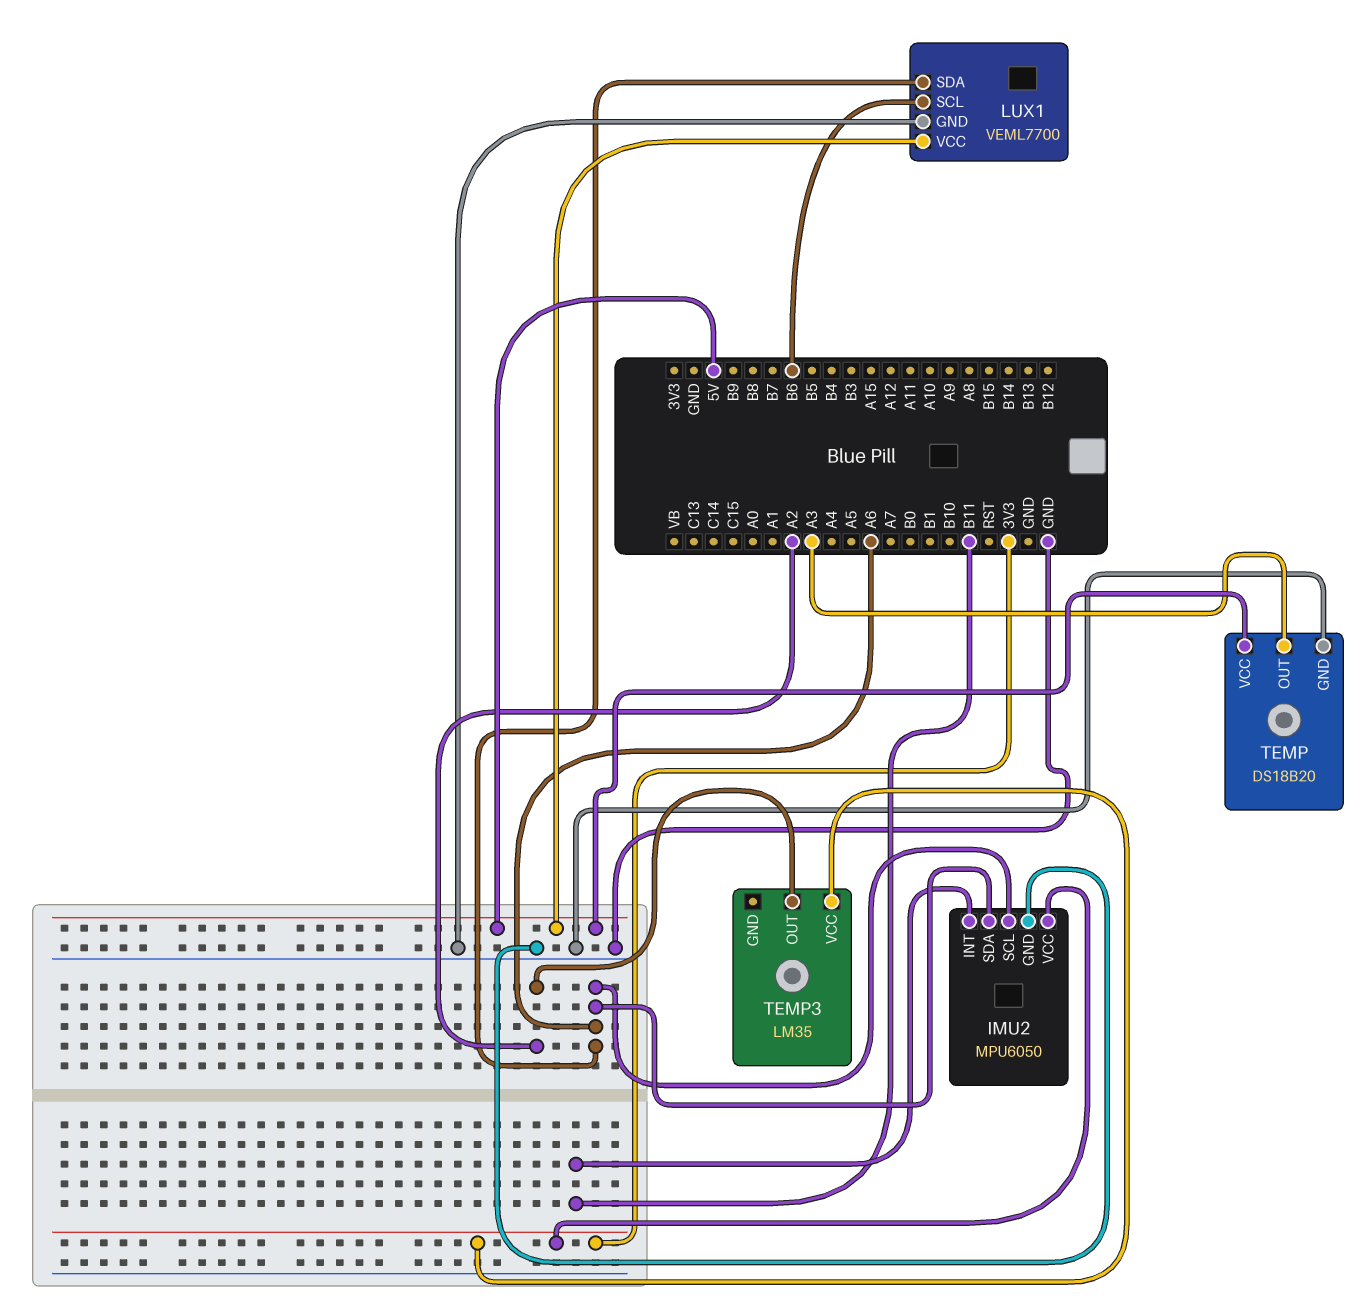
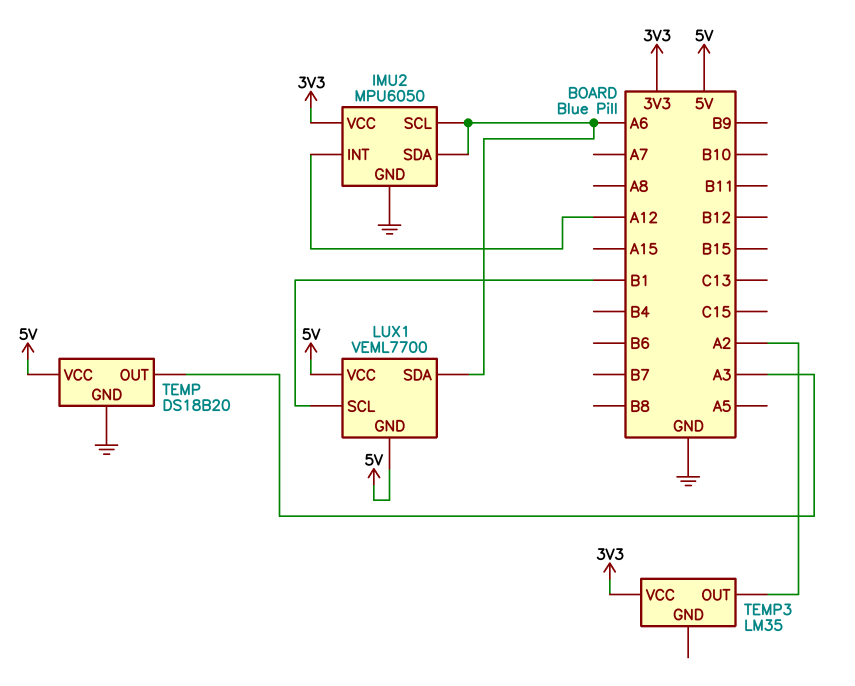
IMU2 pin INT: B11 -> A12
LUX1 pin GND: GND -> 5V
LUX1 pin SCL: B6 -> B1

